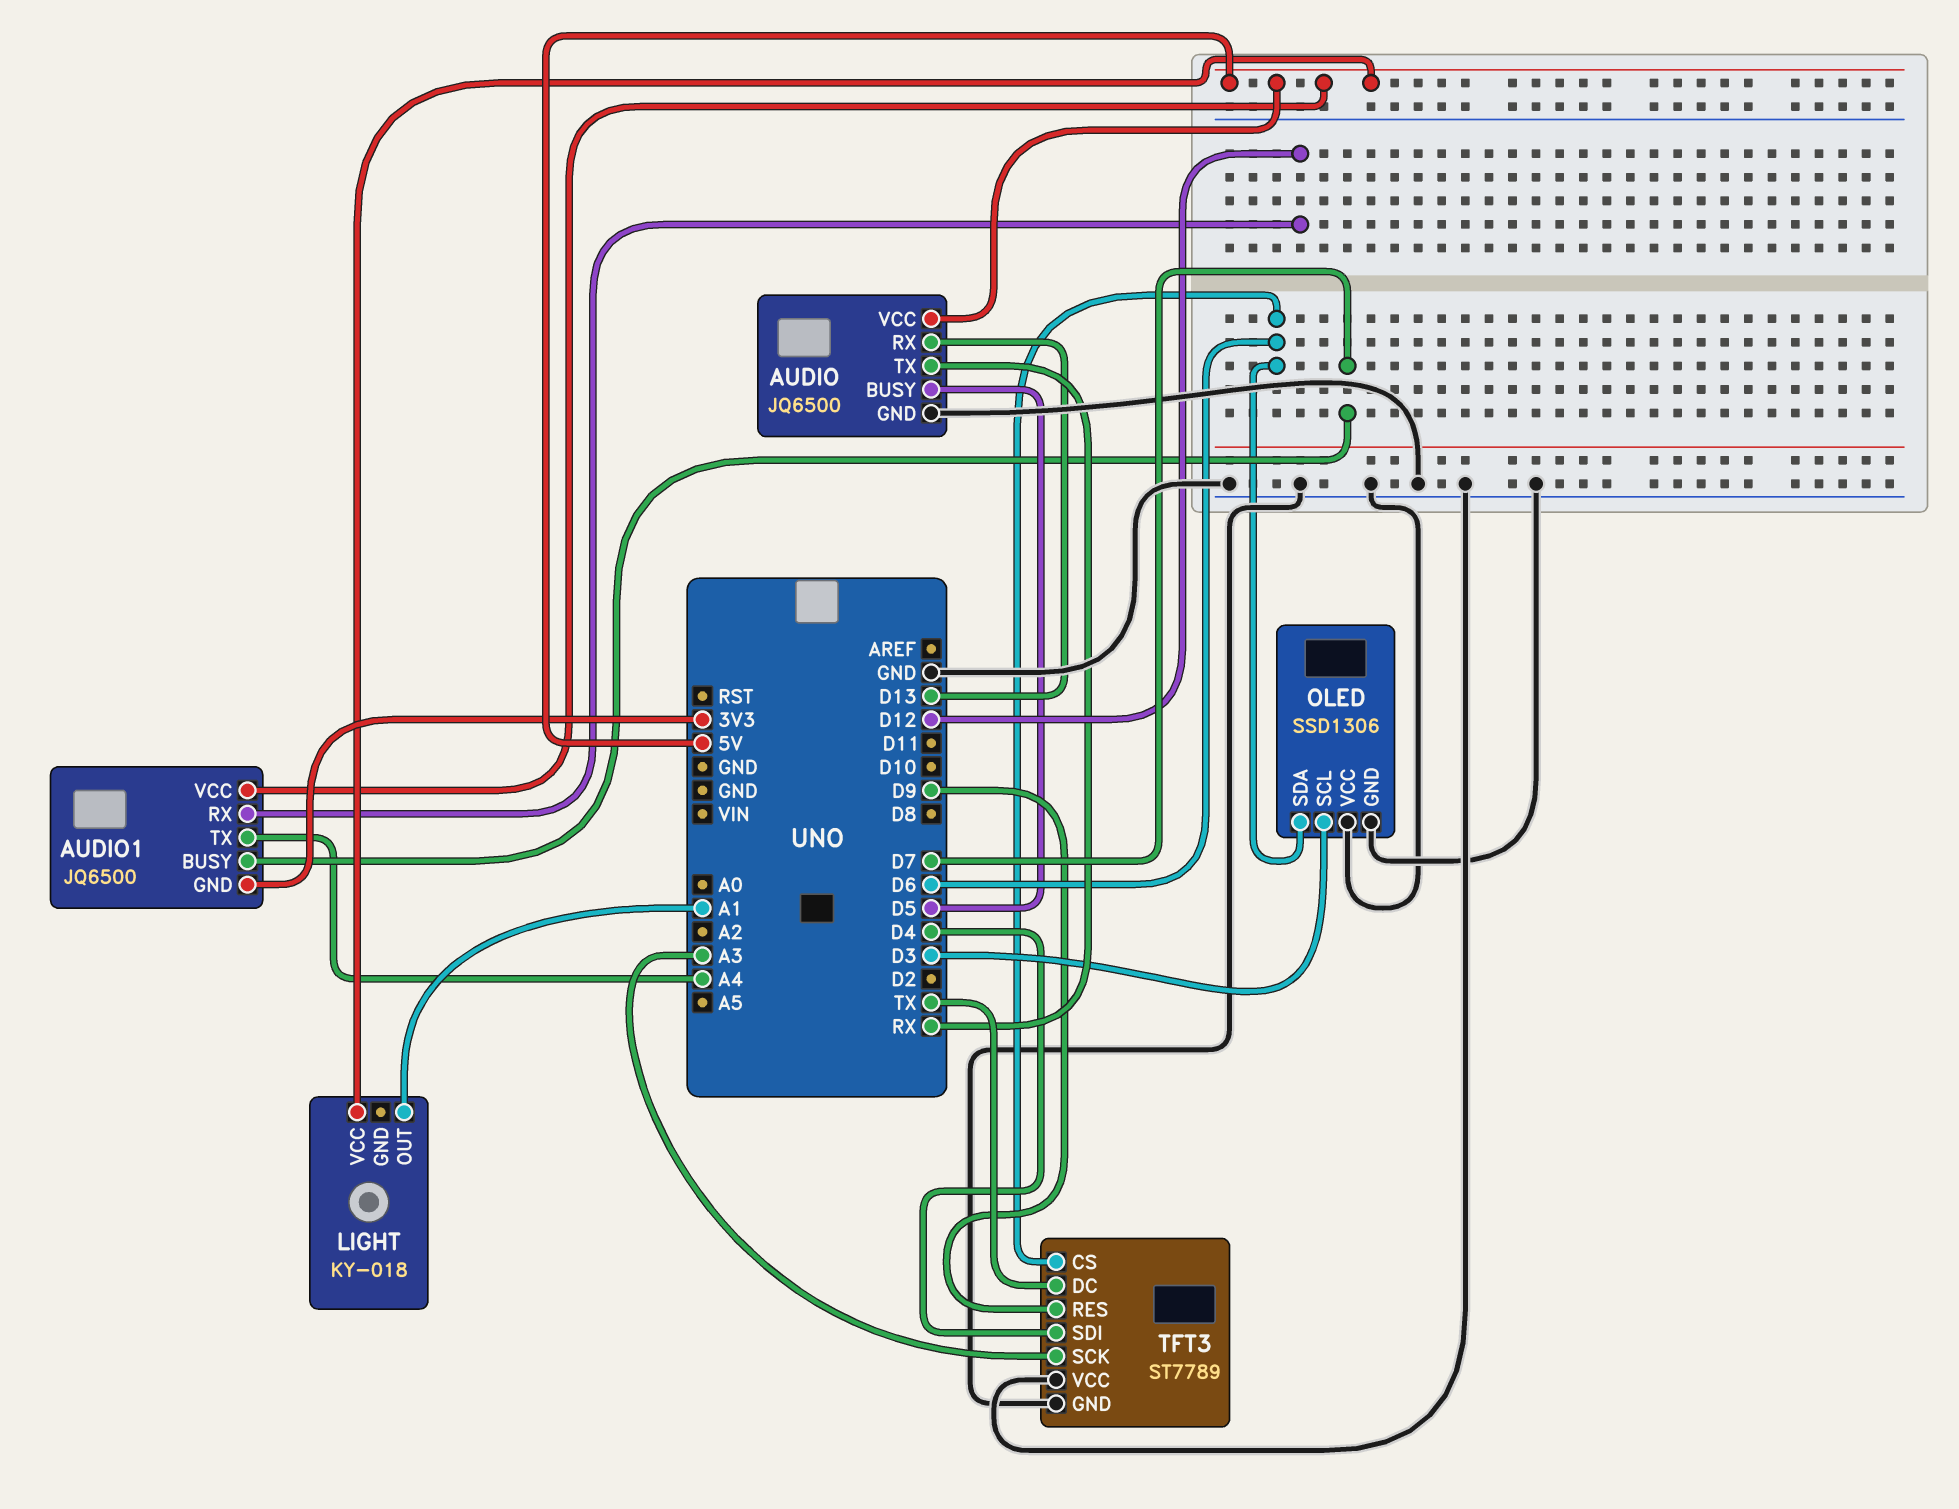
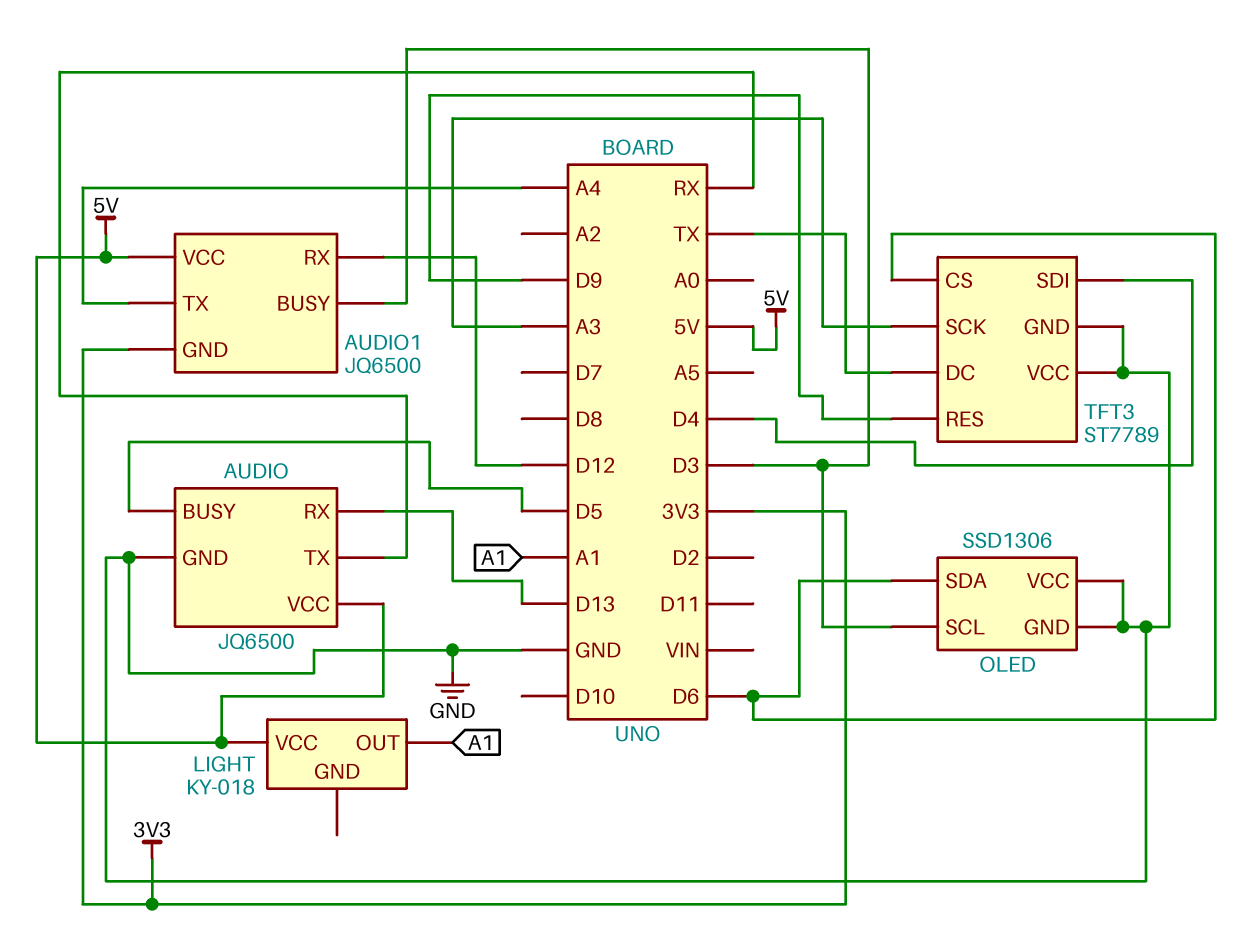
AUDIO1 pin BUSY: D7 -> D3

